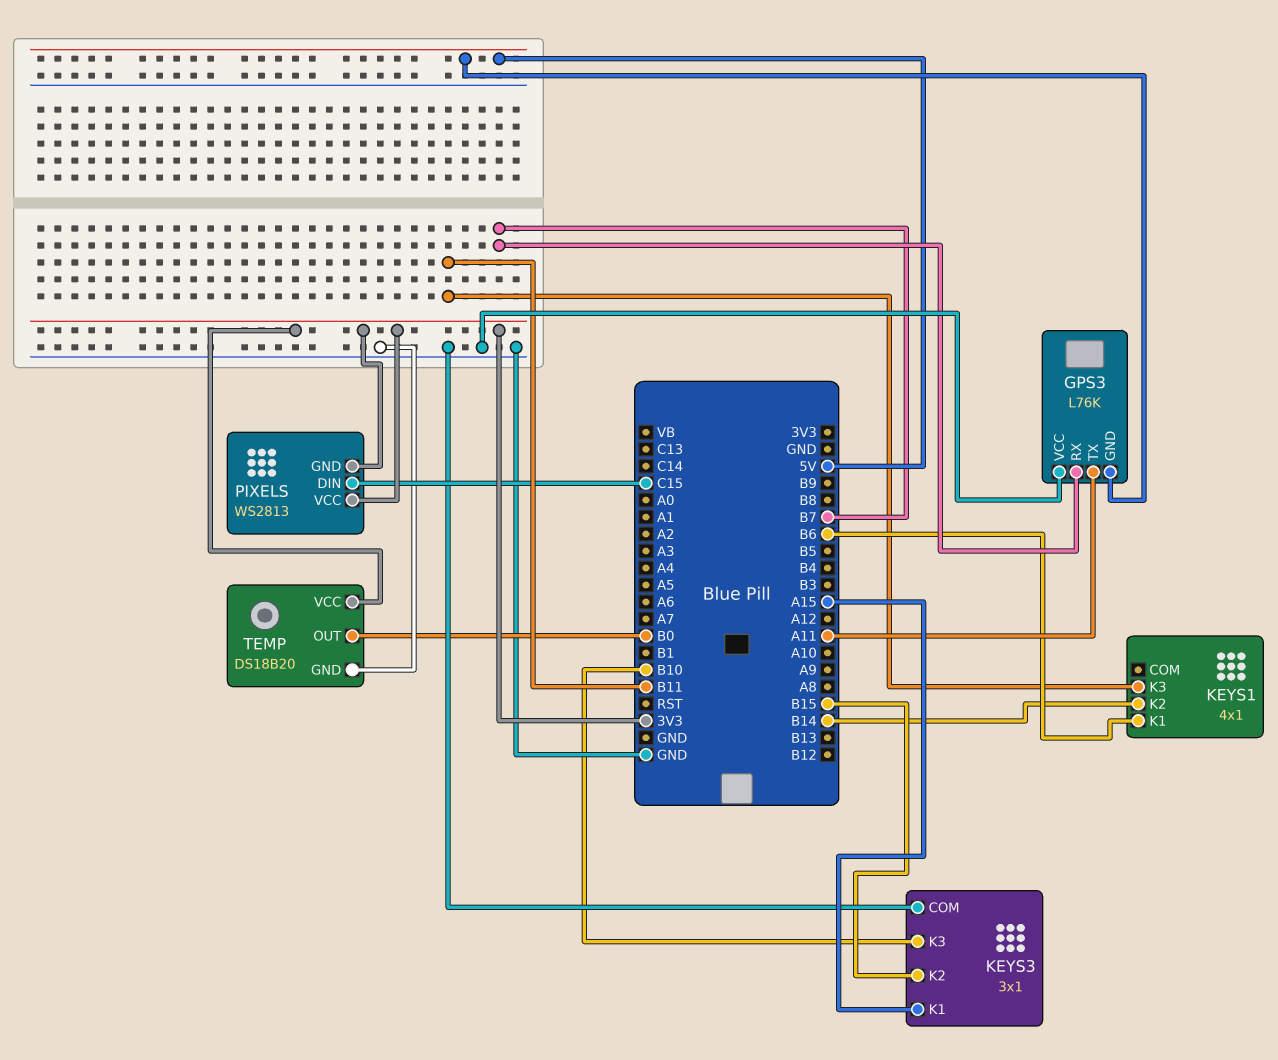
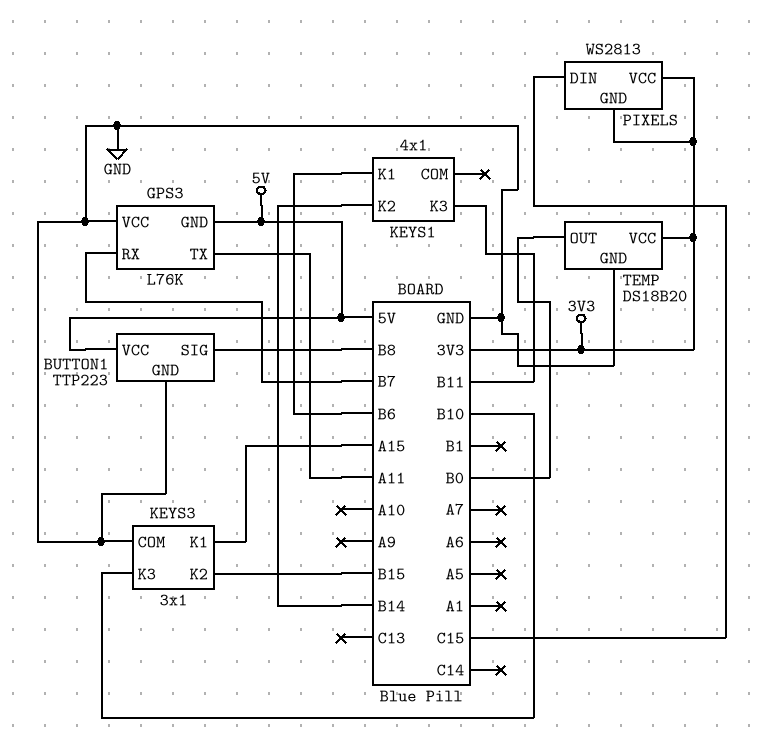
BUTTON1: none -> TTP223
BUTTON1 pin GND: none -> GND
BUTTON1 pin SIG: none -> B8
BUTTON1 pin VCC: none -> 5V

